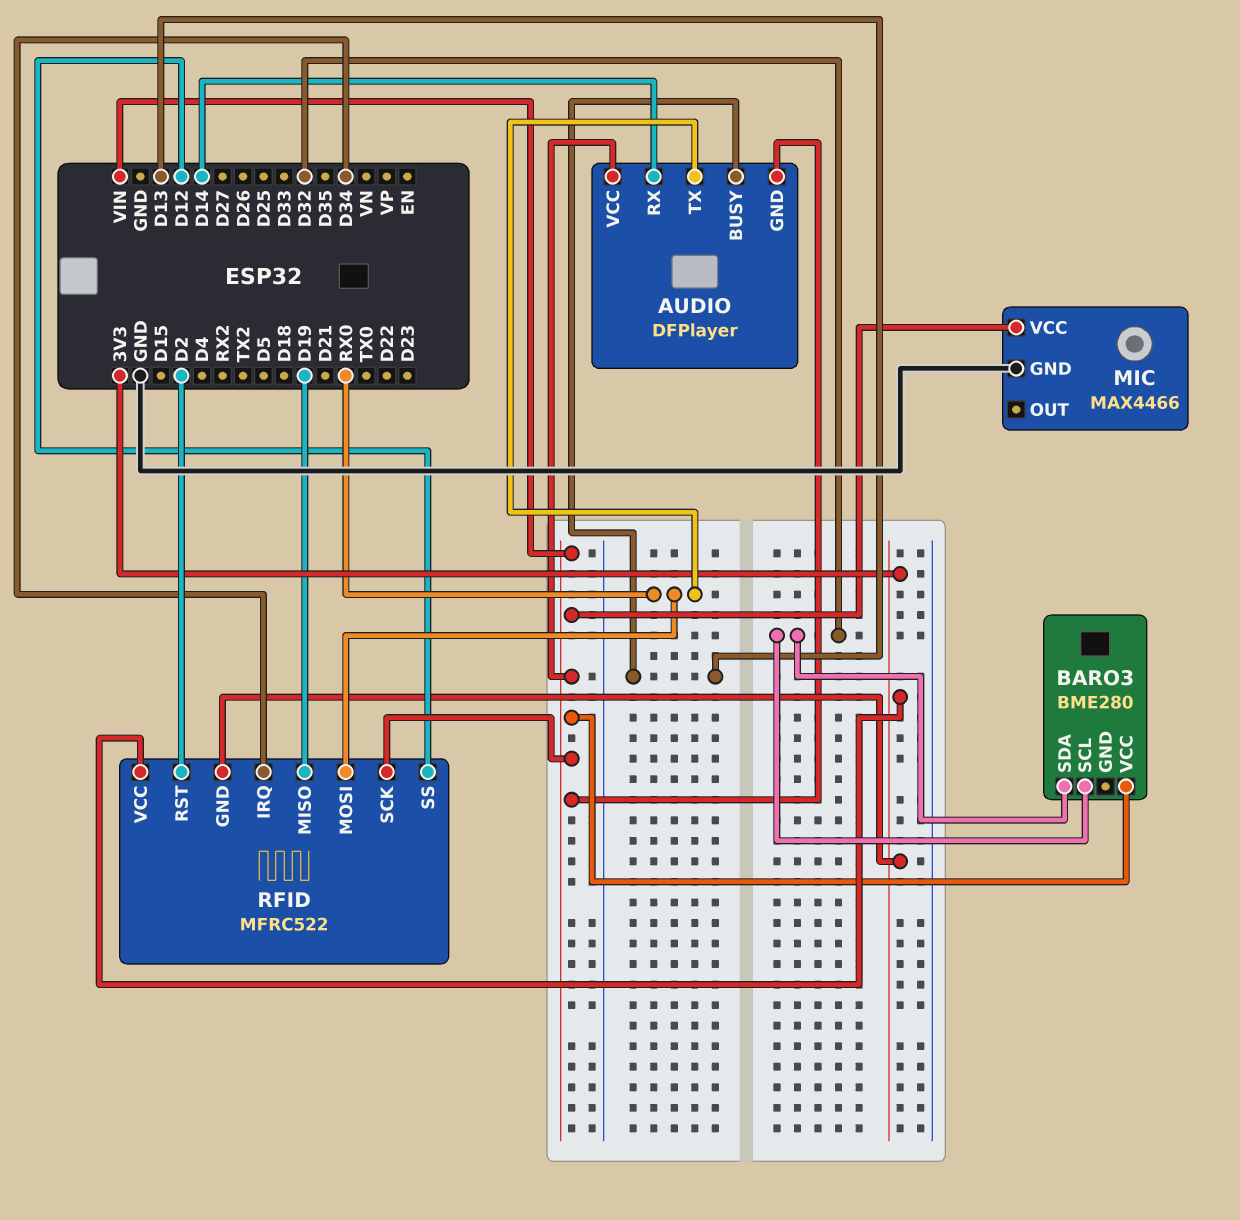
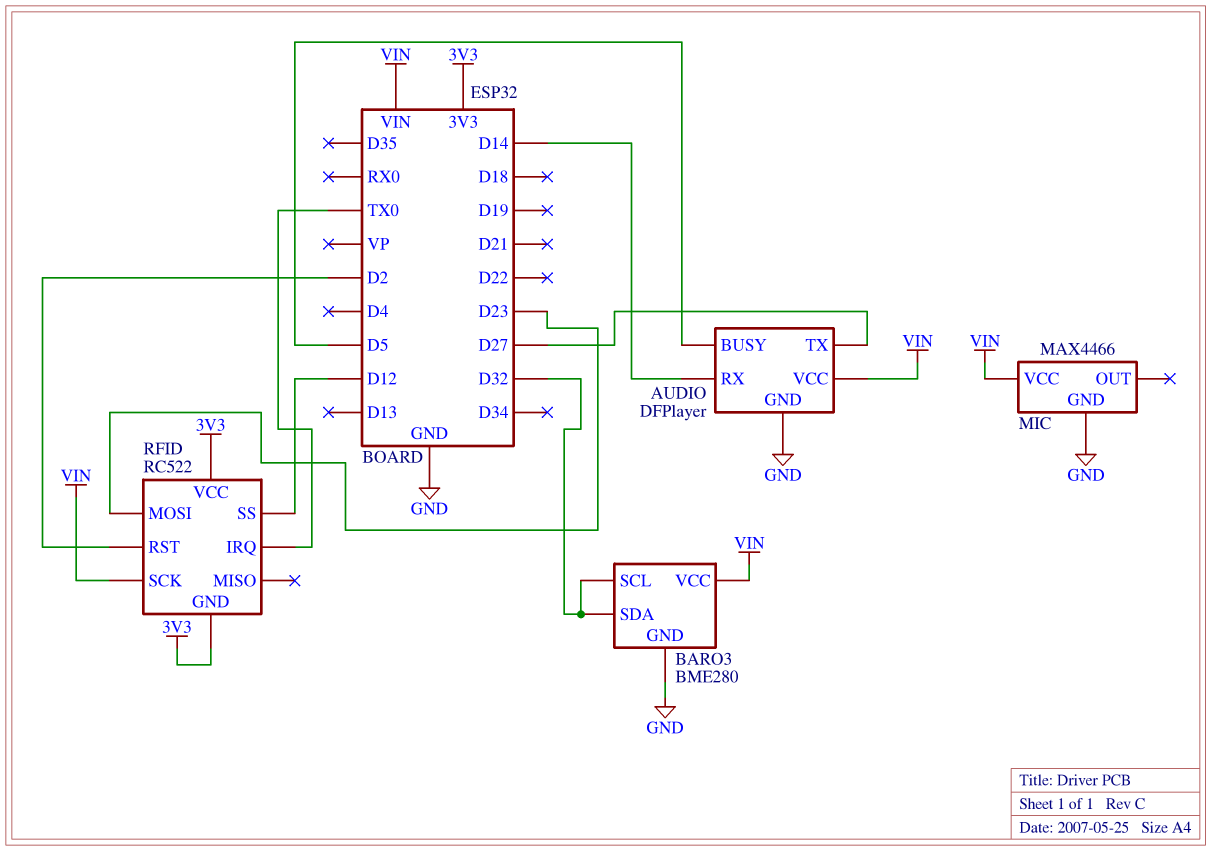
AUDIO pin BUSY: D13 -> D5
AUDIO pin GND: VIN -> GND
AUDIO pin TX: RX0 -> D27
BARO3 pin GND: none -> GND
RFID: MFRC522 -> RC522
RFID pin IRQ: D34 -> TX0
RFID pin MISO: D19 -> none
RFID pin MOSI: RX0 -> D23

